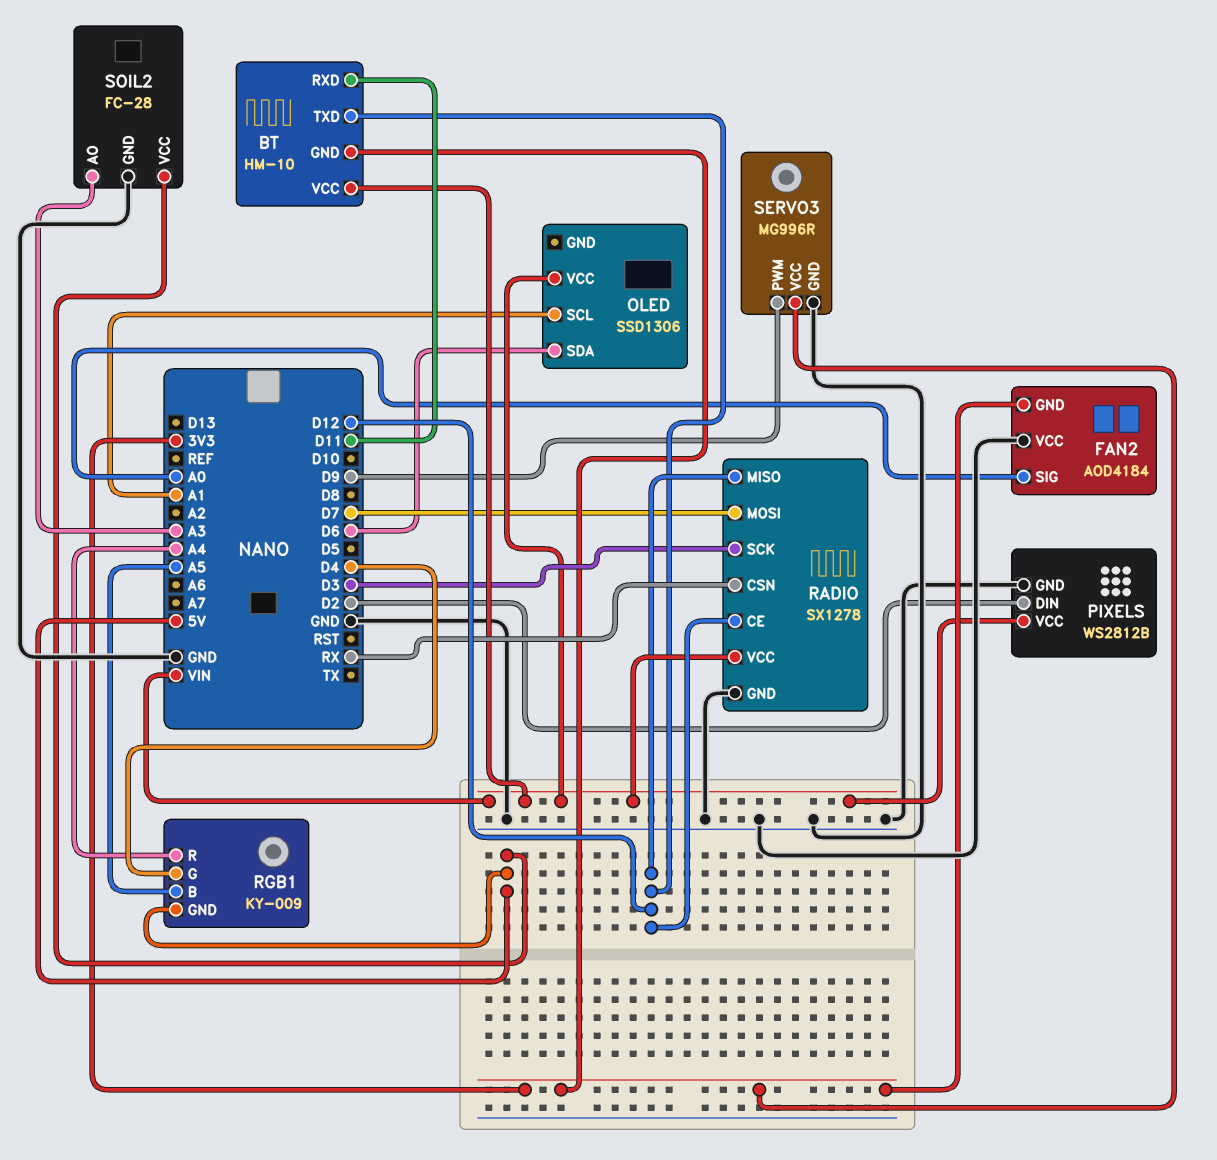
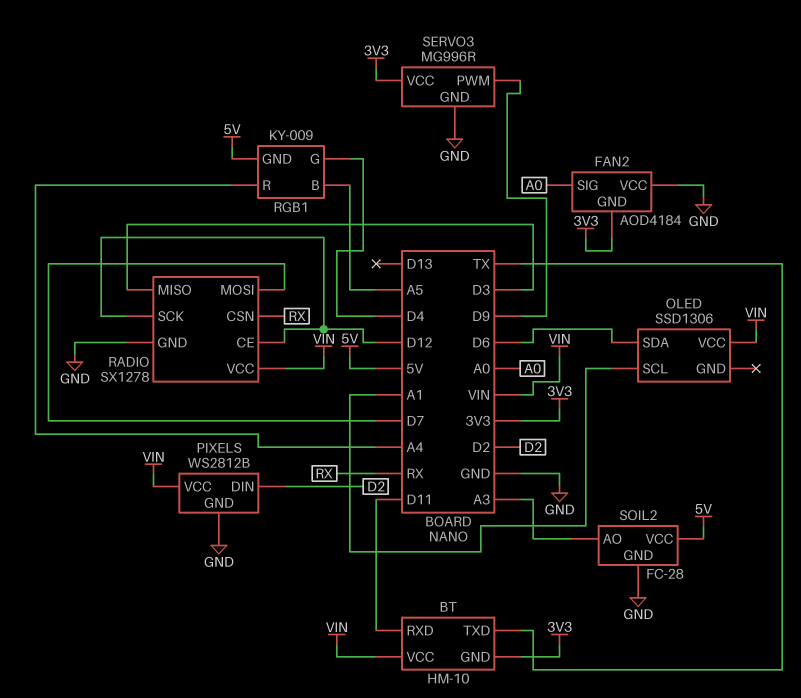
BT pin TXD: D12 -> TX
RADIO pin MISO: D12 -> D3
RADIO pin SCK: D3 -> D12

